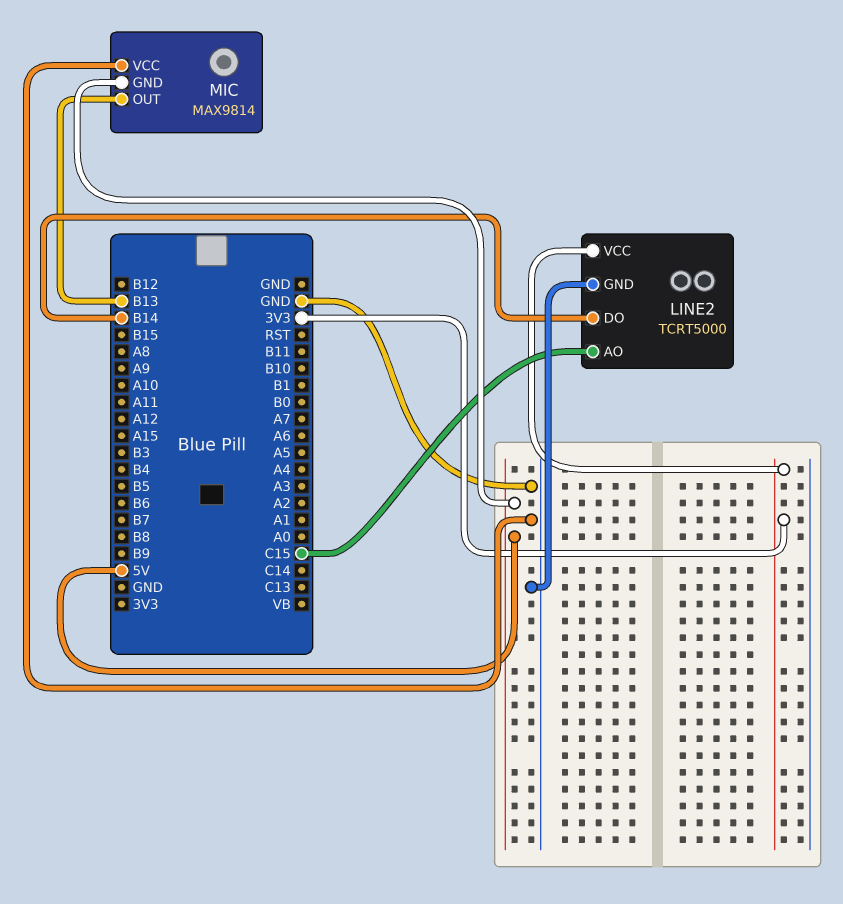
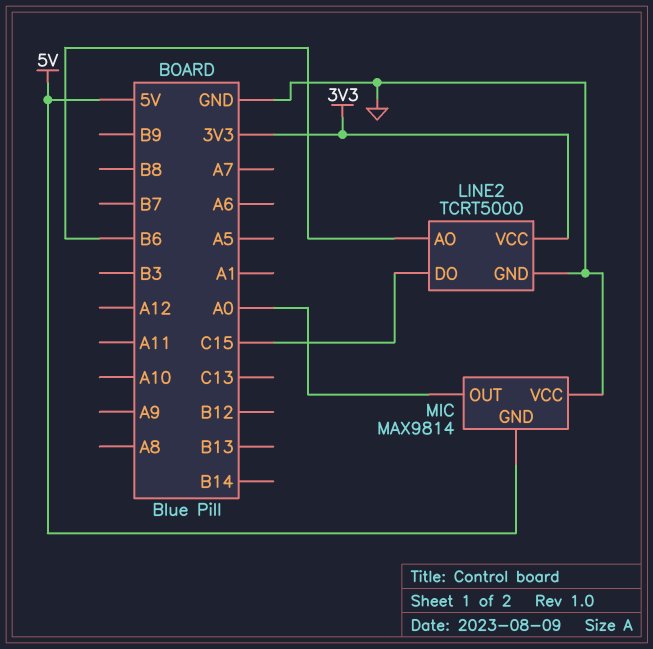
LINE2 pin AO: C15 -> B6
LINE2 pin DO: B14 -> C15
MIC pin OUT: B13 -> A0

